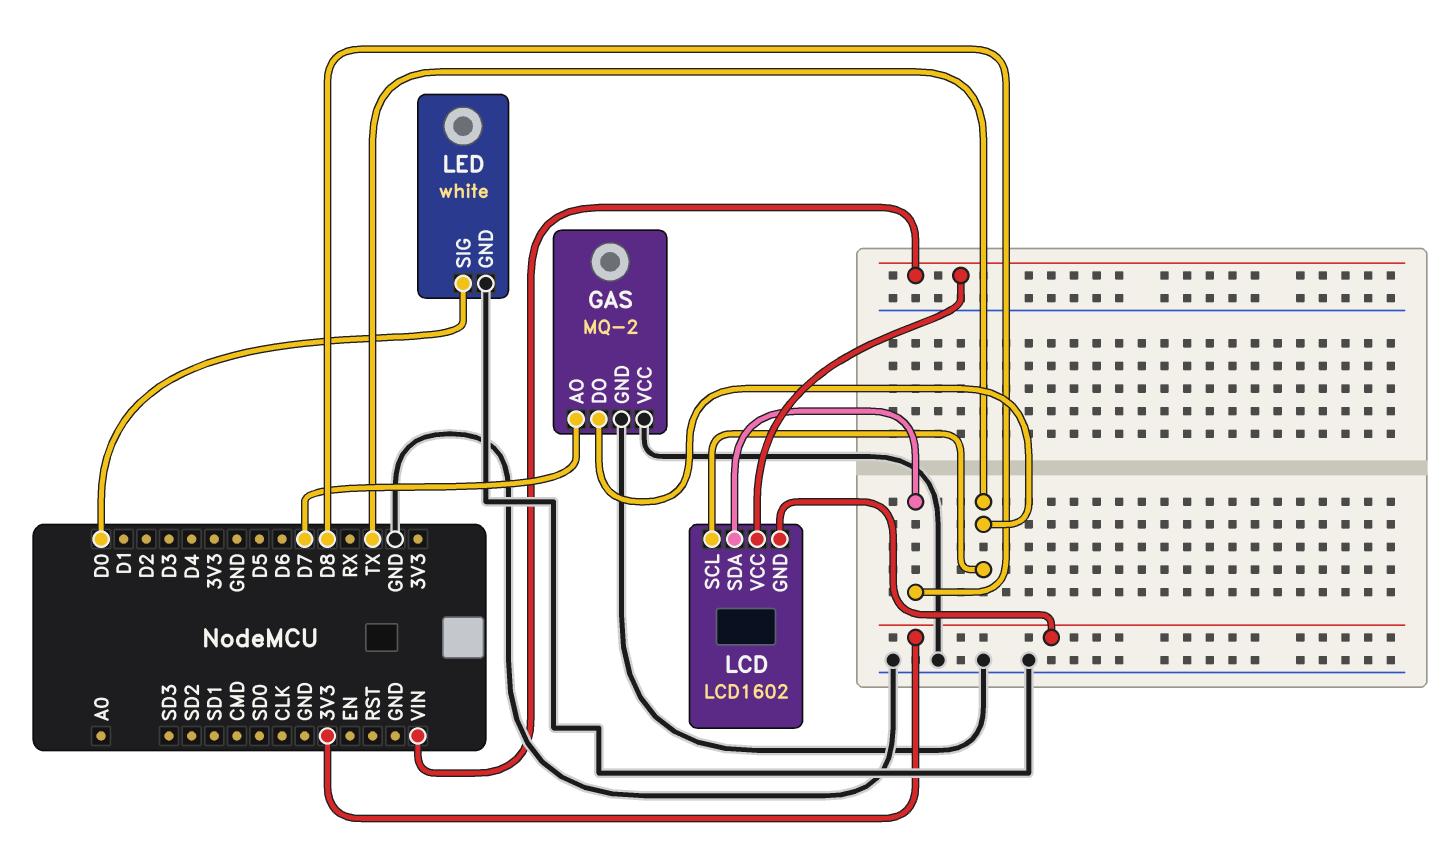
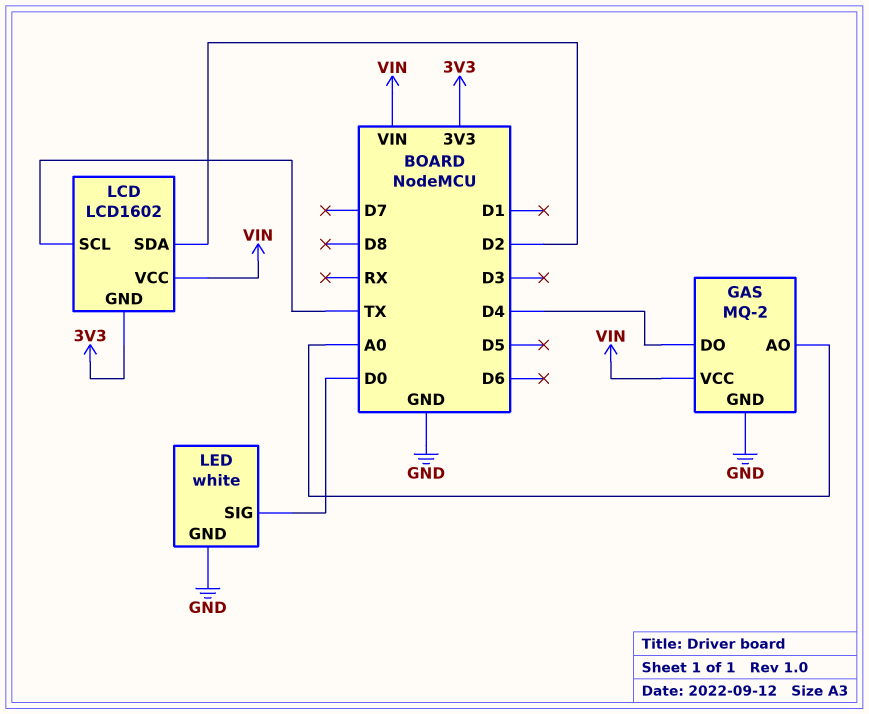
GAS pin AO: D7 -> A0
GAS pin DO: TX -> D4
GAS pin VCC: GND -> VIN
LCD pin SDA: D8 -> D2

